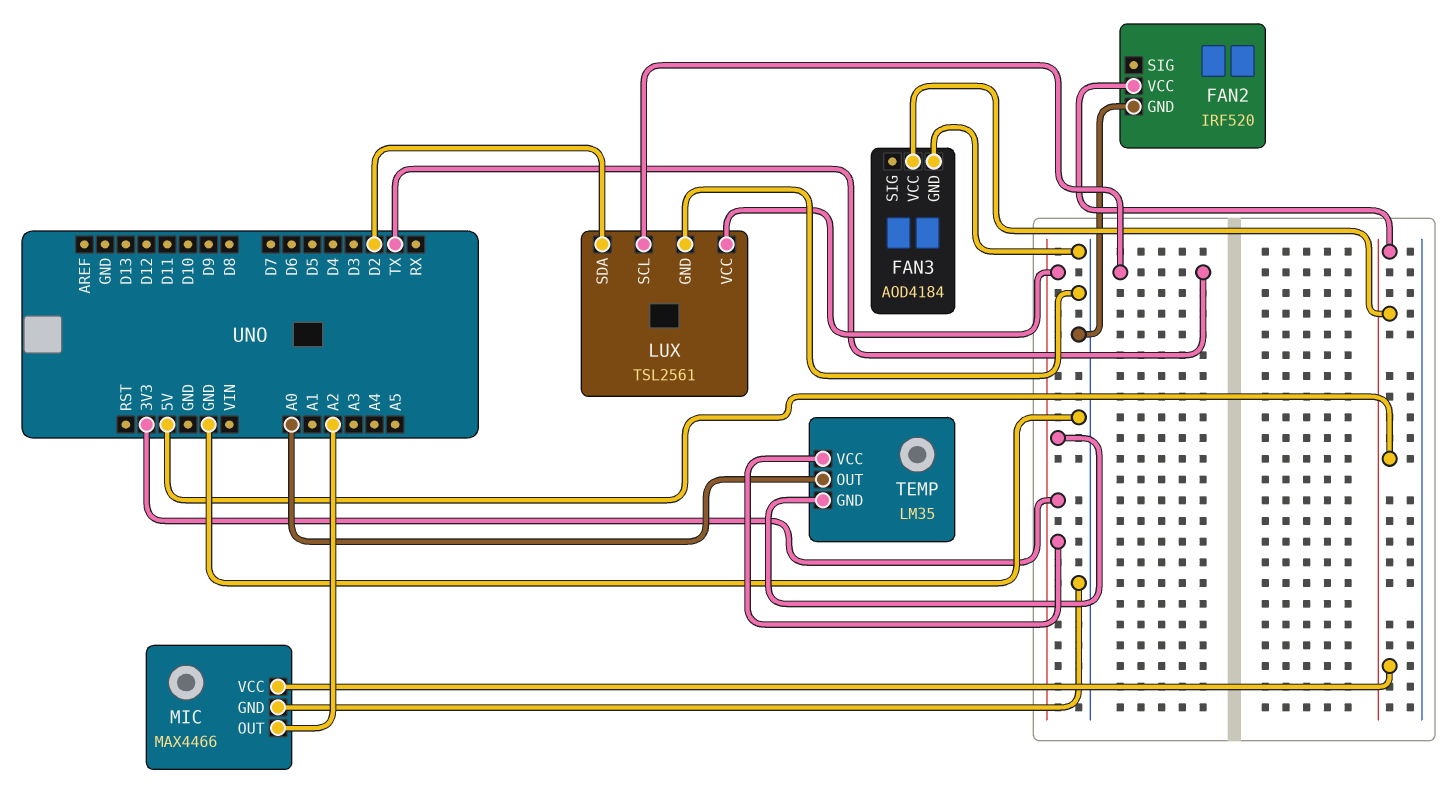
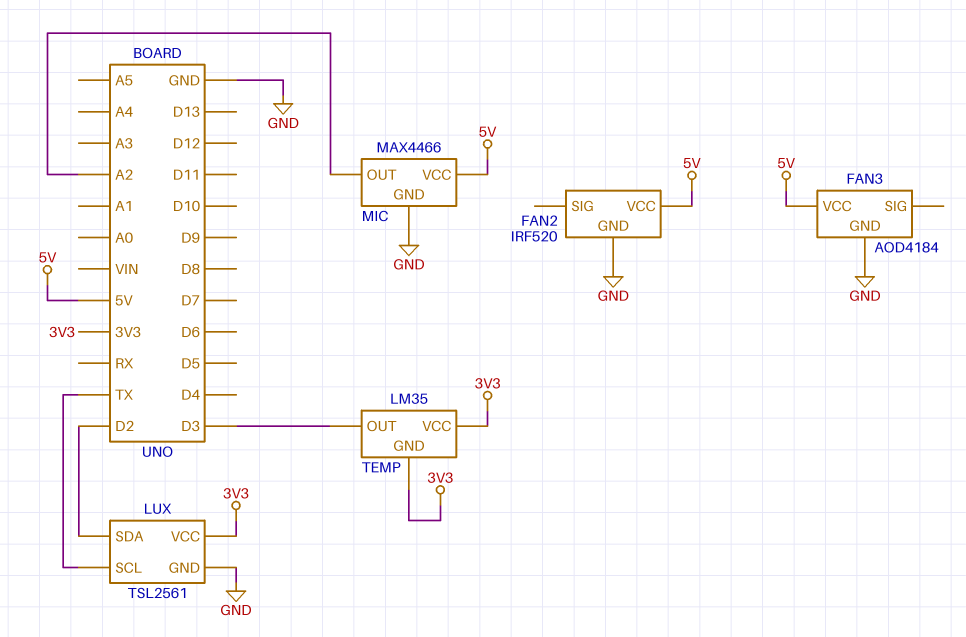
TEMP pin OUT: A0 -> D3

